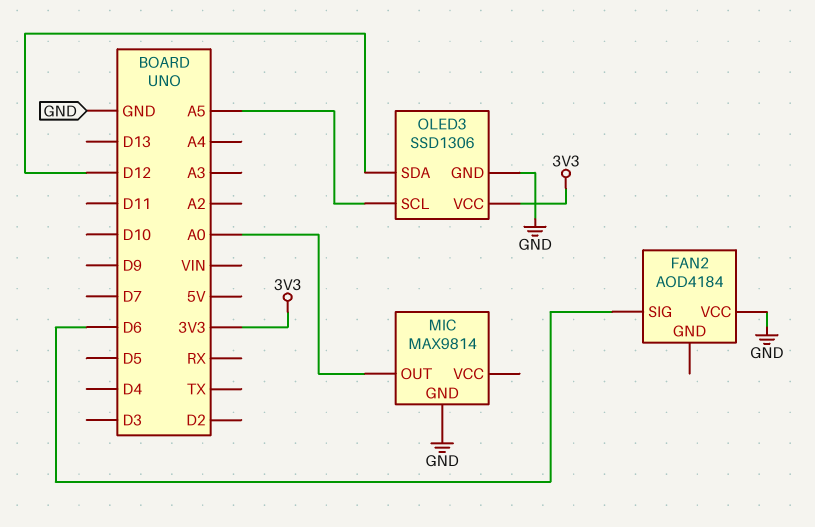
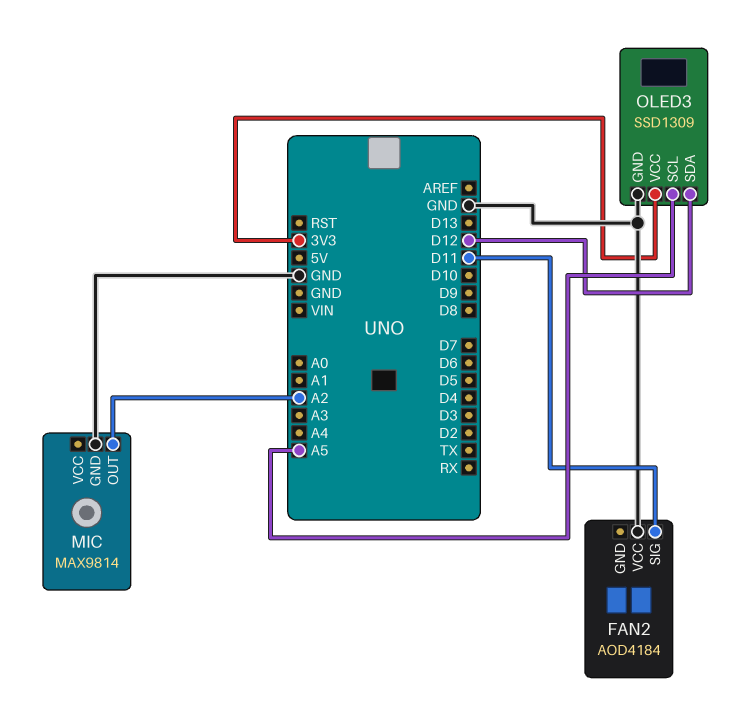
FAN2 pin SIG: D6 -> D11
MIC pin OUT: A0 -> A2
OLED3: SSD1306 -> SSD1309

